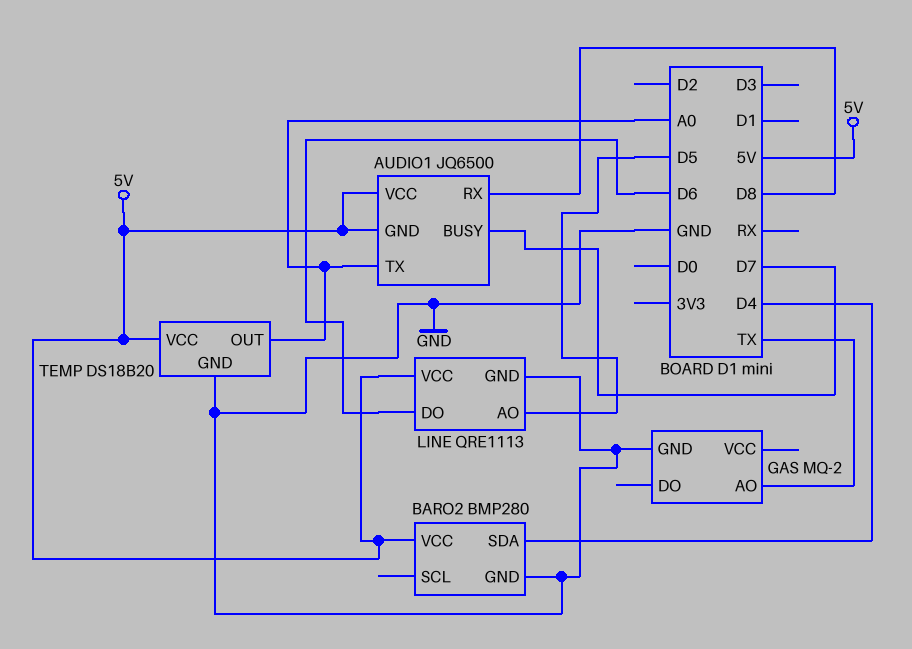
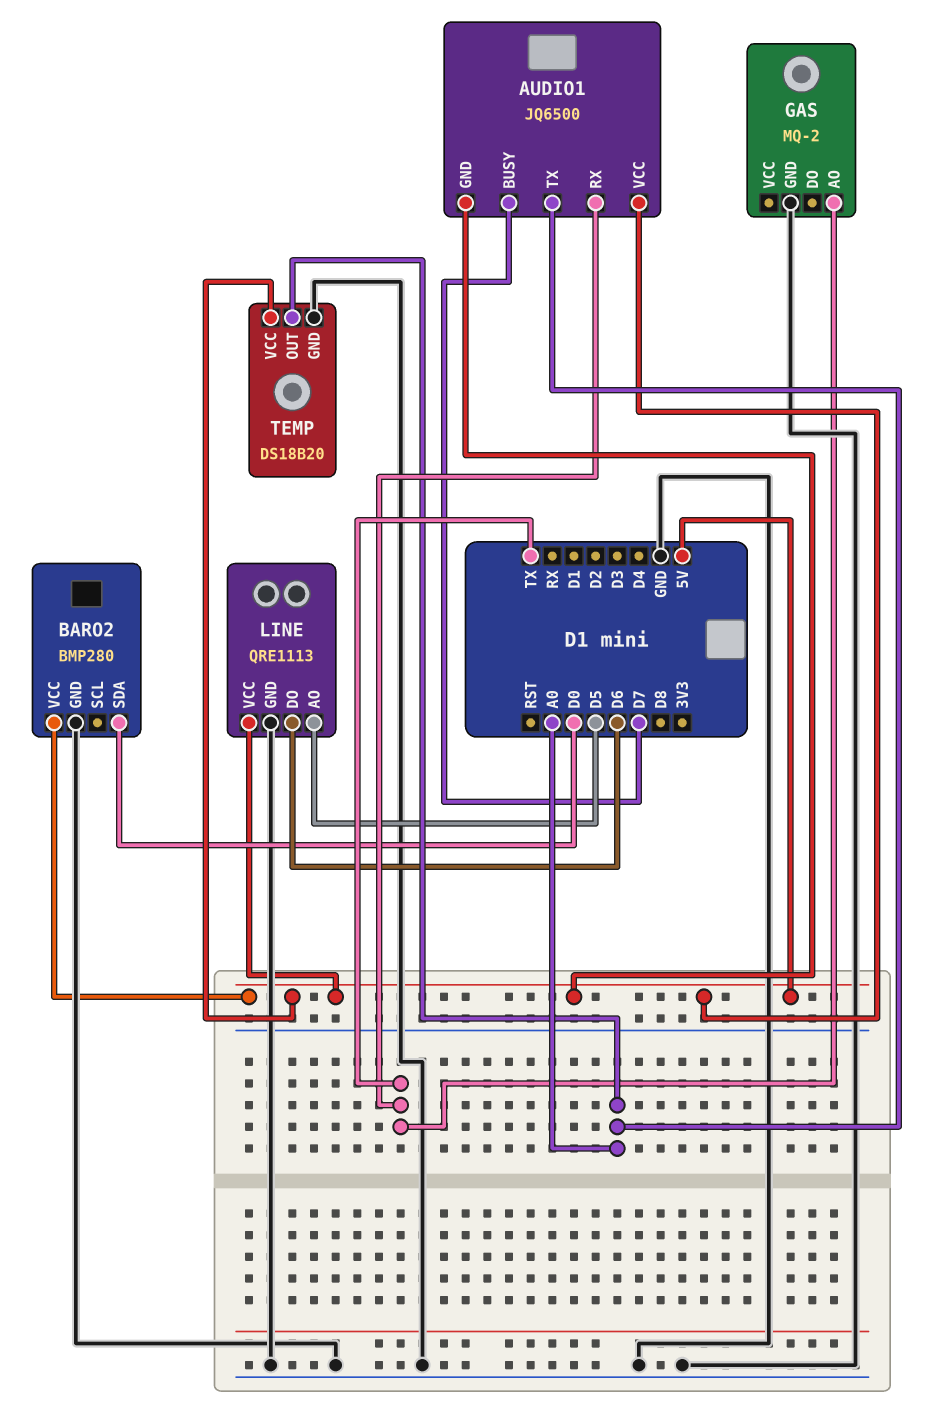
AUDIO1 pin RX: D8 -> TX
BARO2 pin SDA: D4 -> D0

